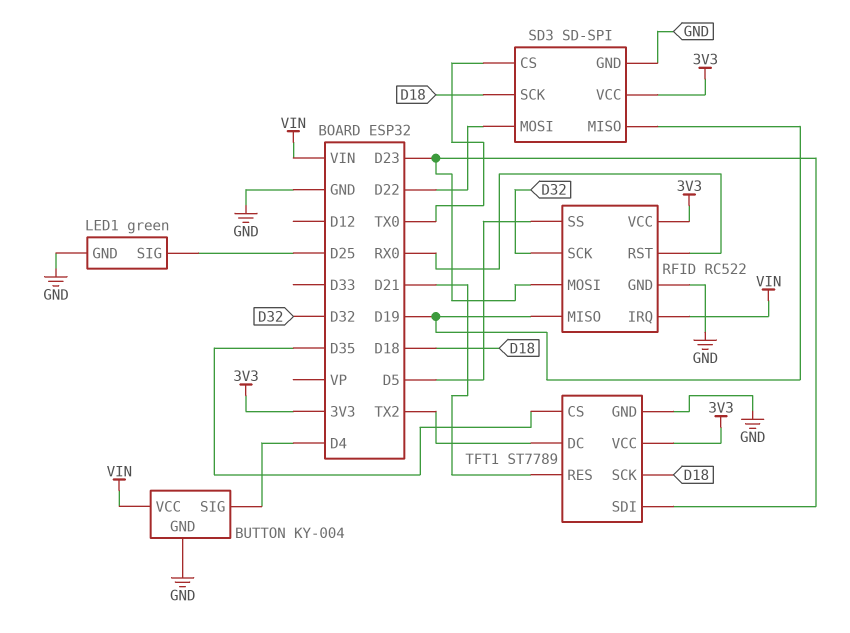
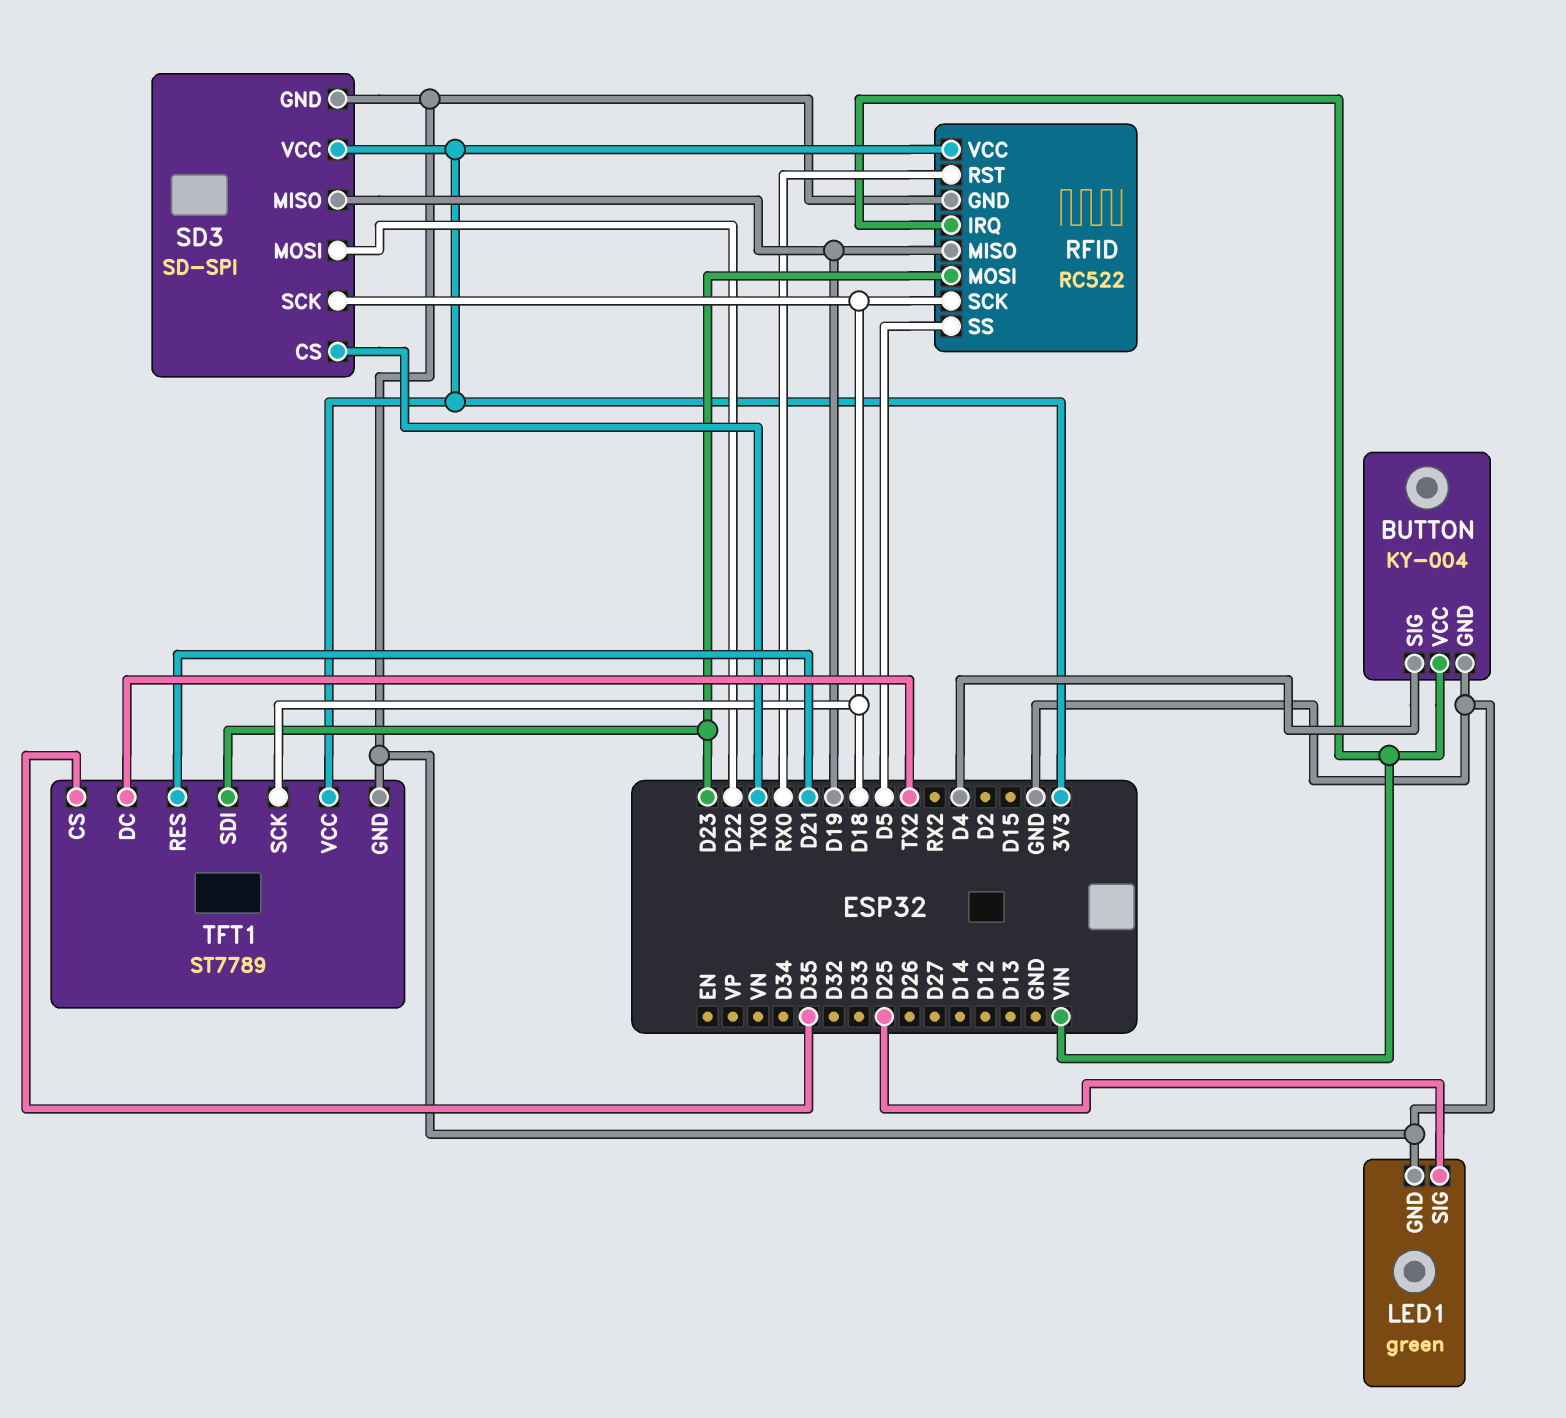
RFID pin SCK: D32 -> D18

